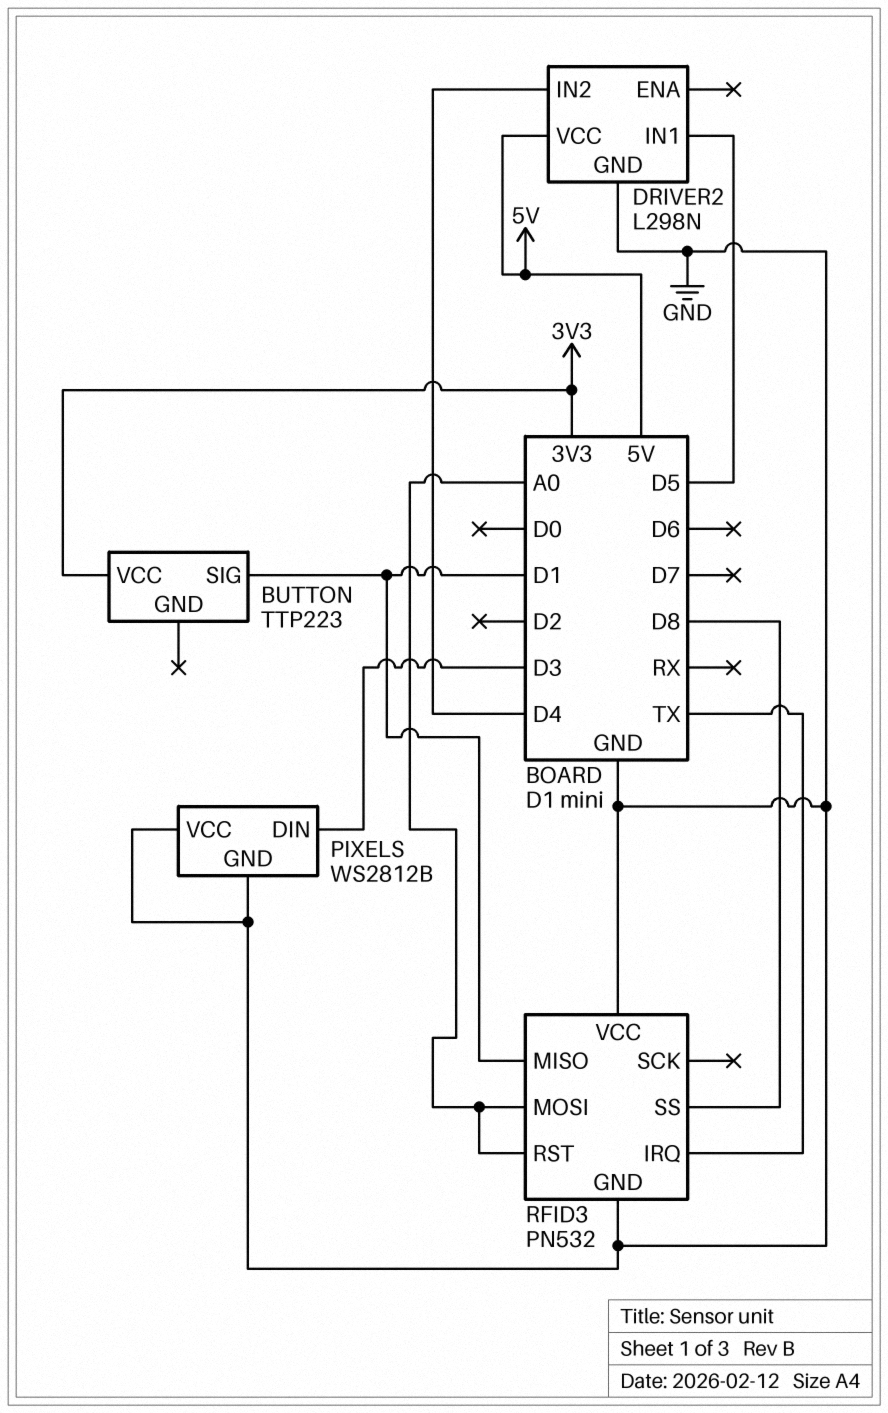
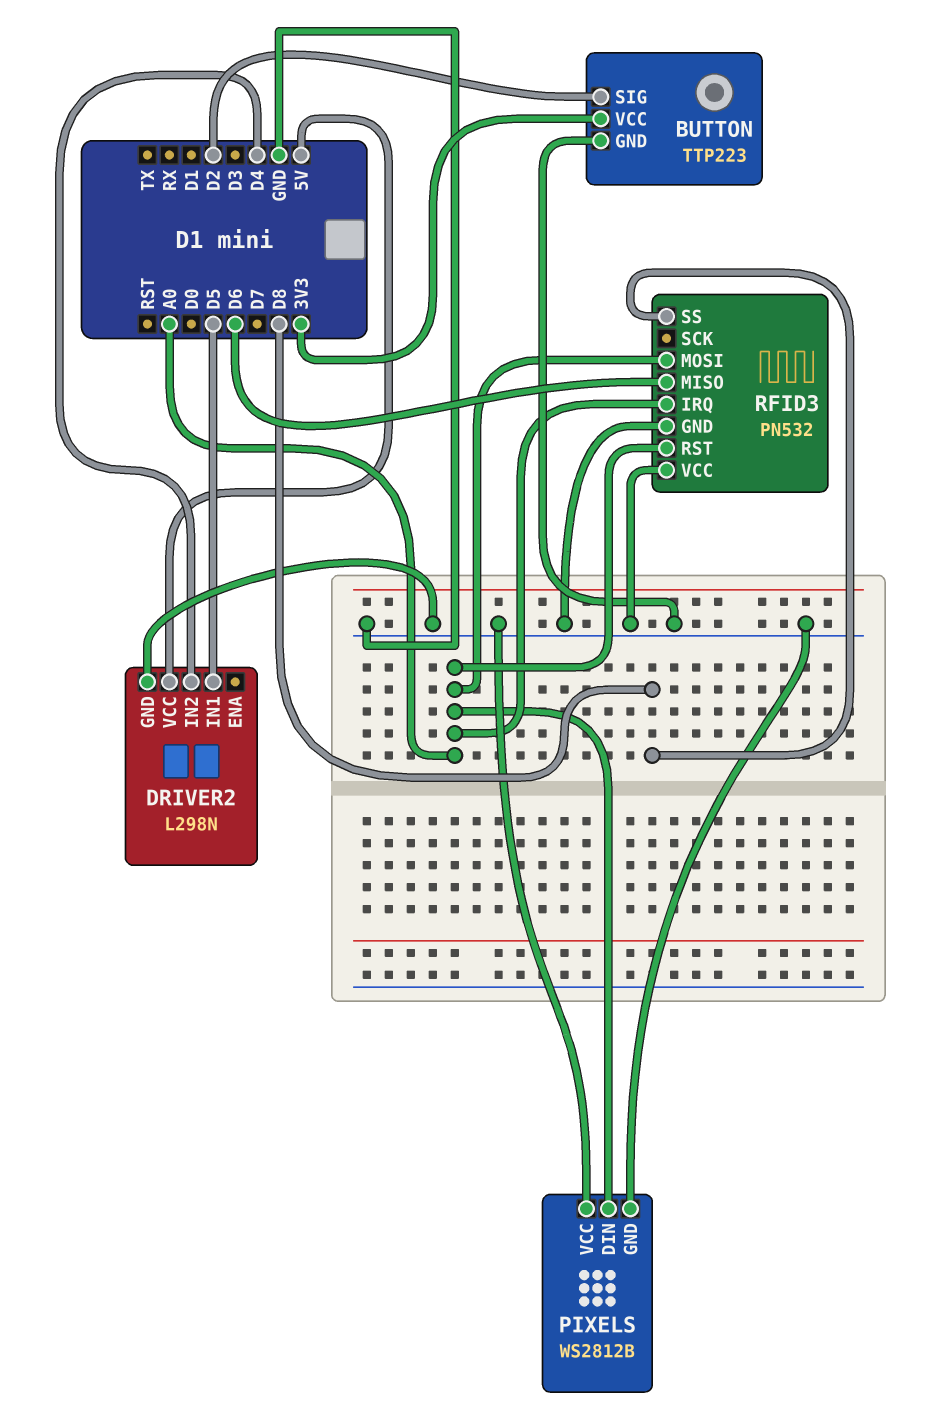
BUTTON pin GND: none -> GND
BUTTON pin SIG: D1 -> D2
PIXELS pin DIN: D3 -> A0
RFID3 pin IRQ: TX -> A0
RFID3 pin MISO: D1 -> D6

